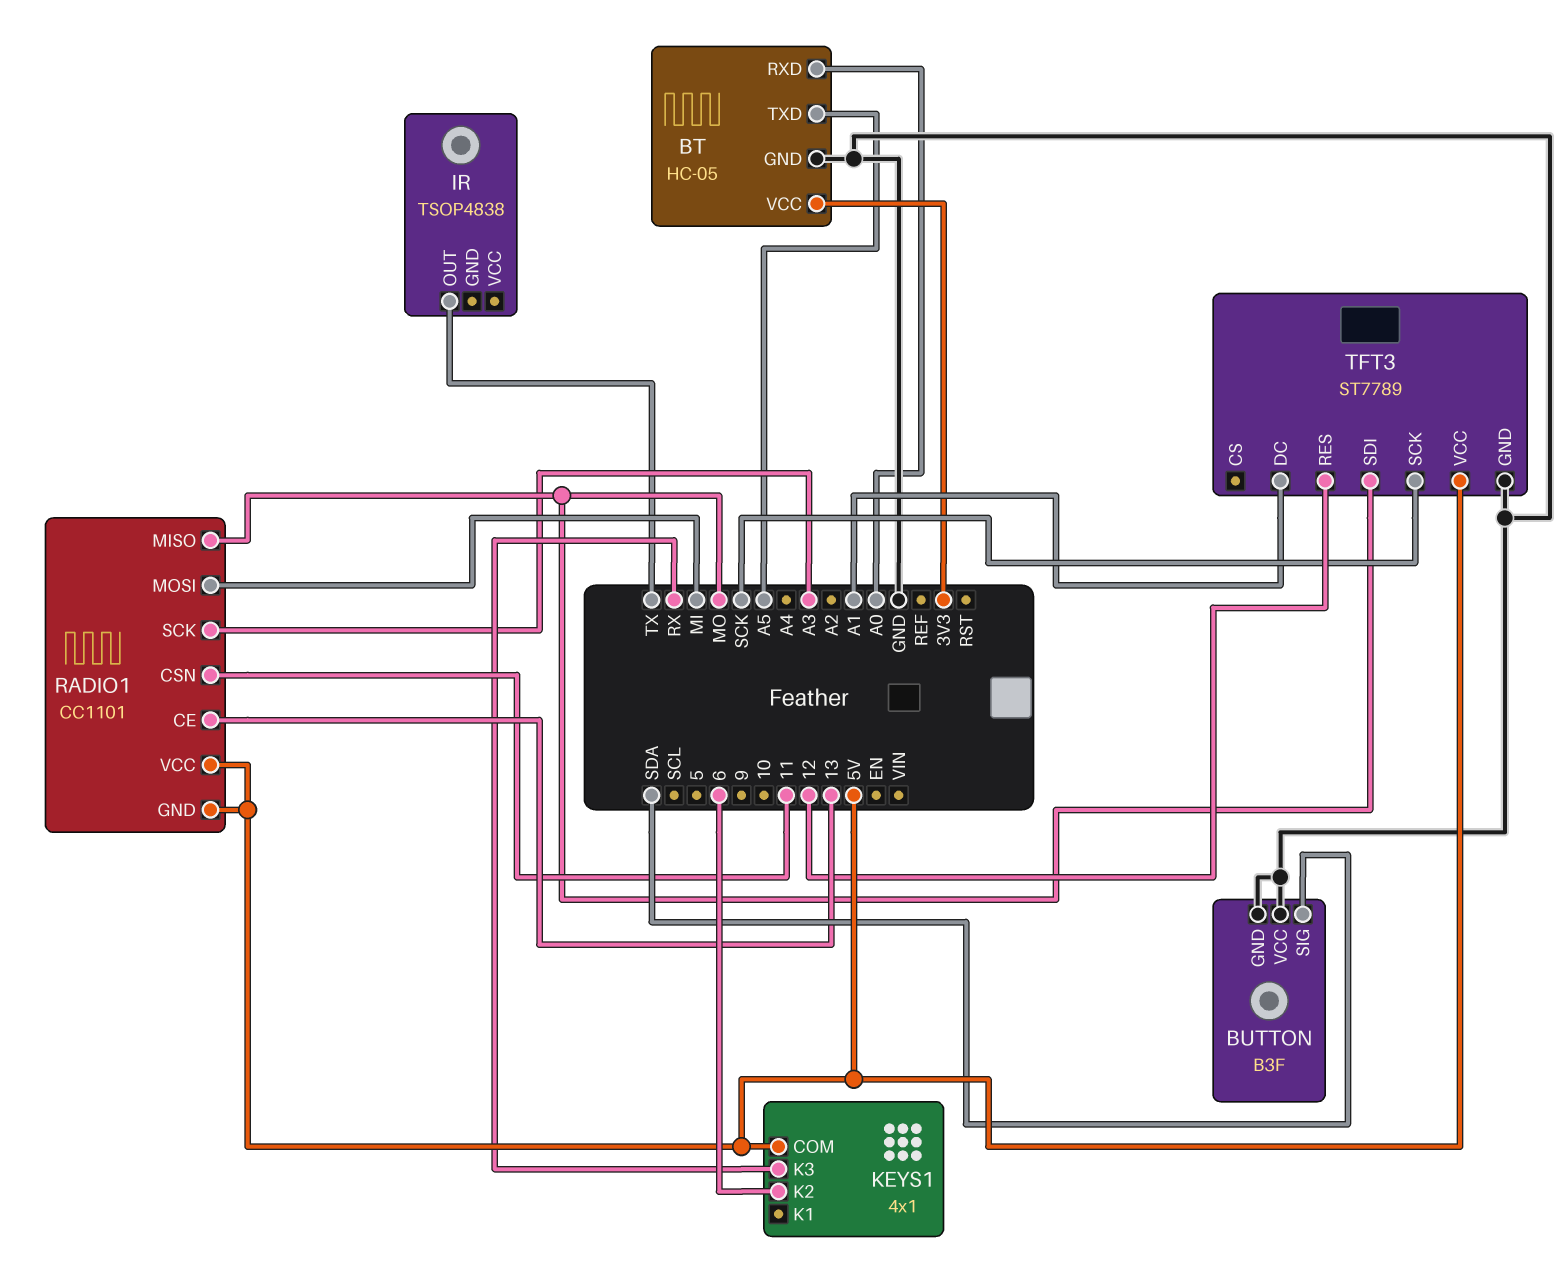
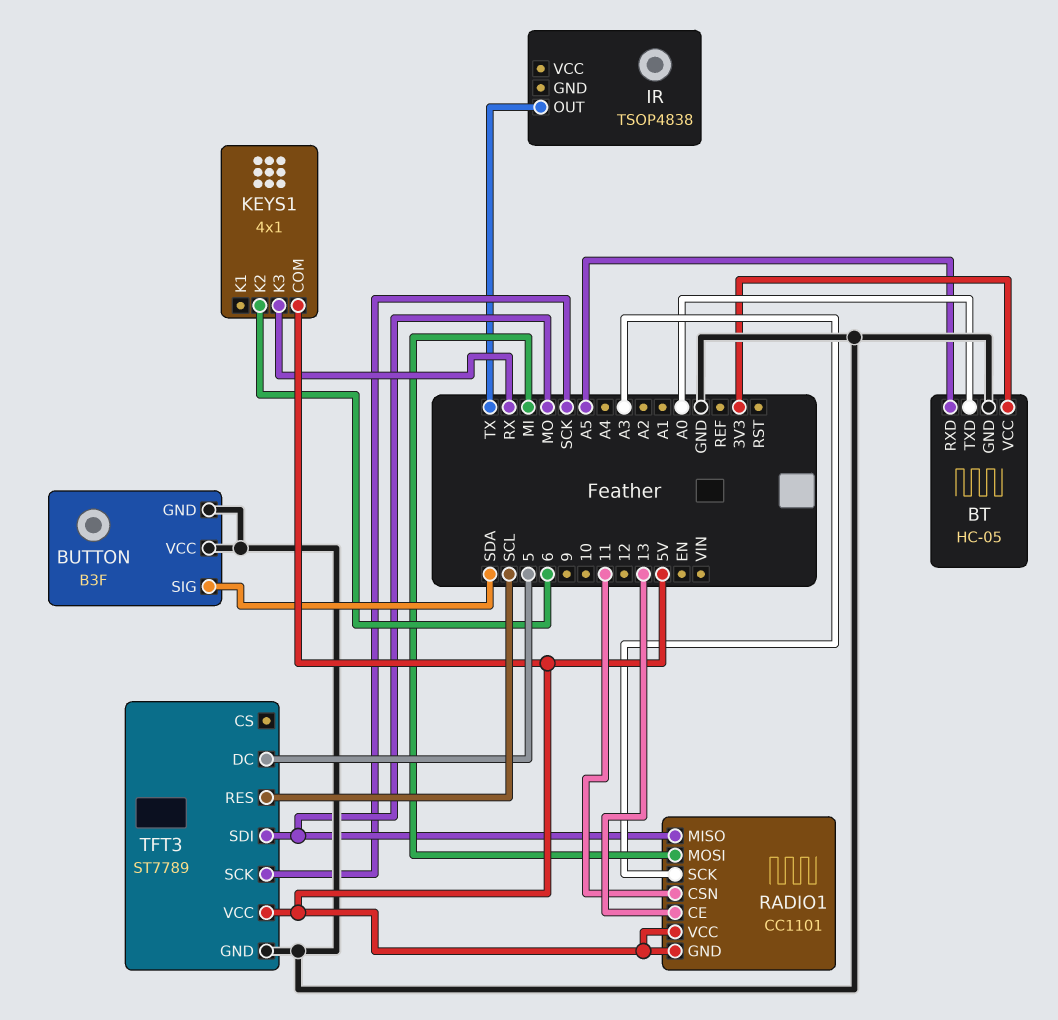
BT pin RXD: A0 -> A5
BT pin TXD: A5 -> A0
TFT3 pin DC: A1 -> 5
TFT3 pin RES: 12 -> SCL

